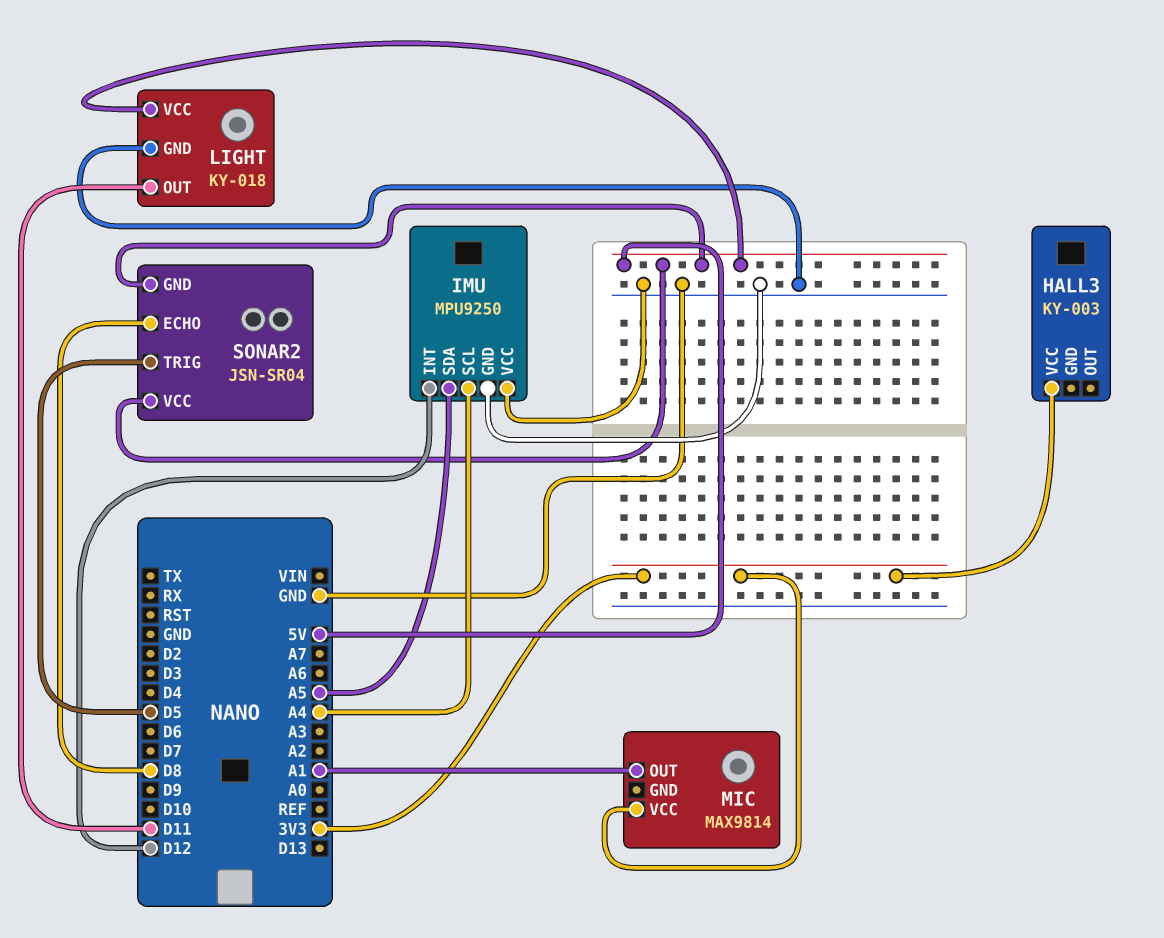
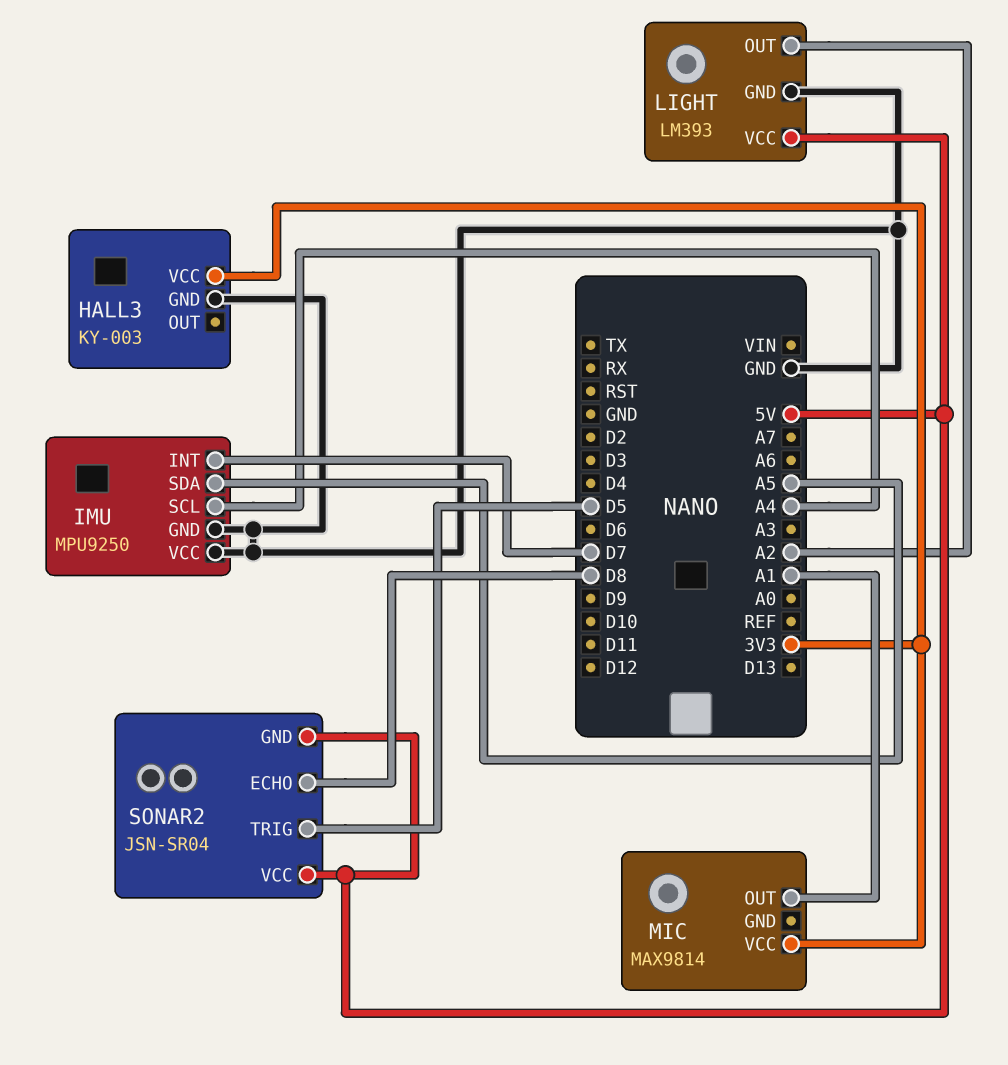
HALL3 pin GND: none -> GND
IMU pin INT: D12 -> D7
LIGHT: KY-018 -> LM393
LIGHT pin OUT: D11 -> A2

